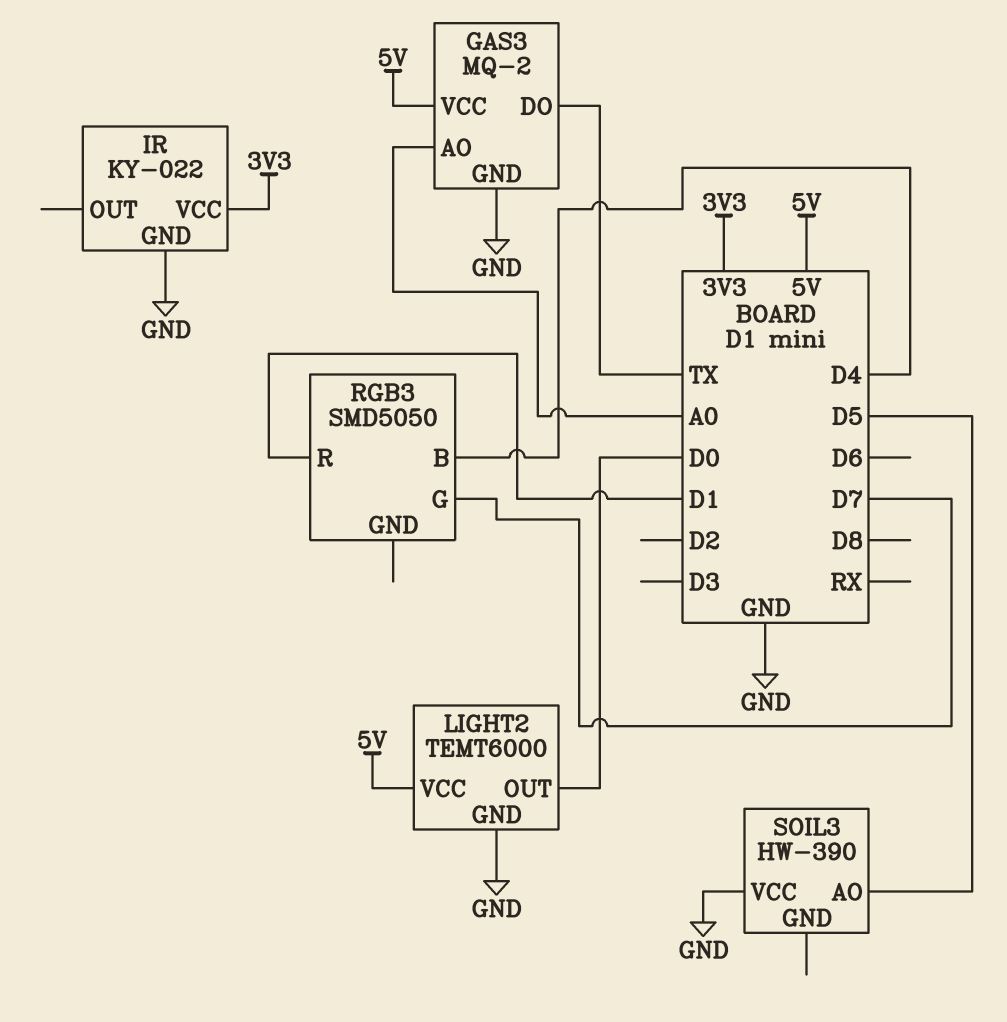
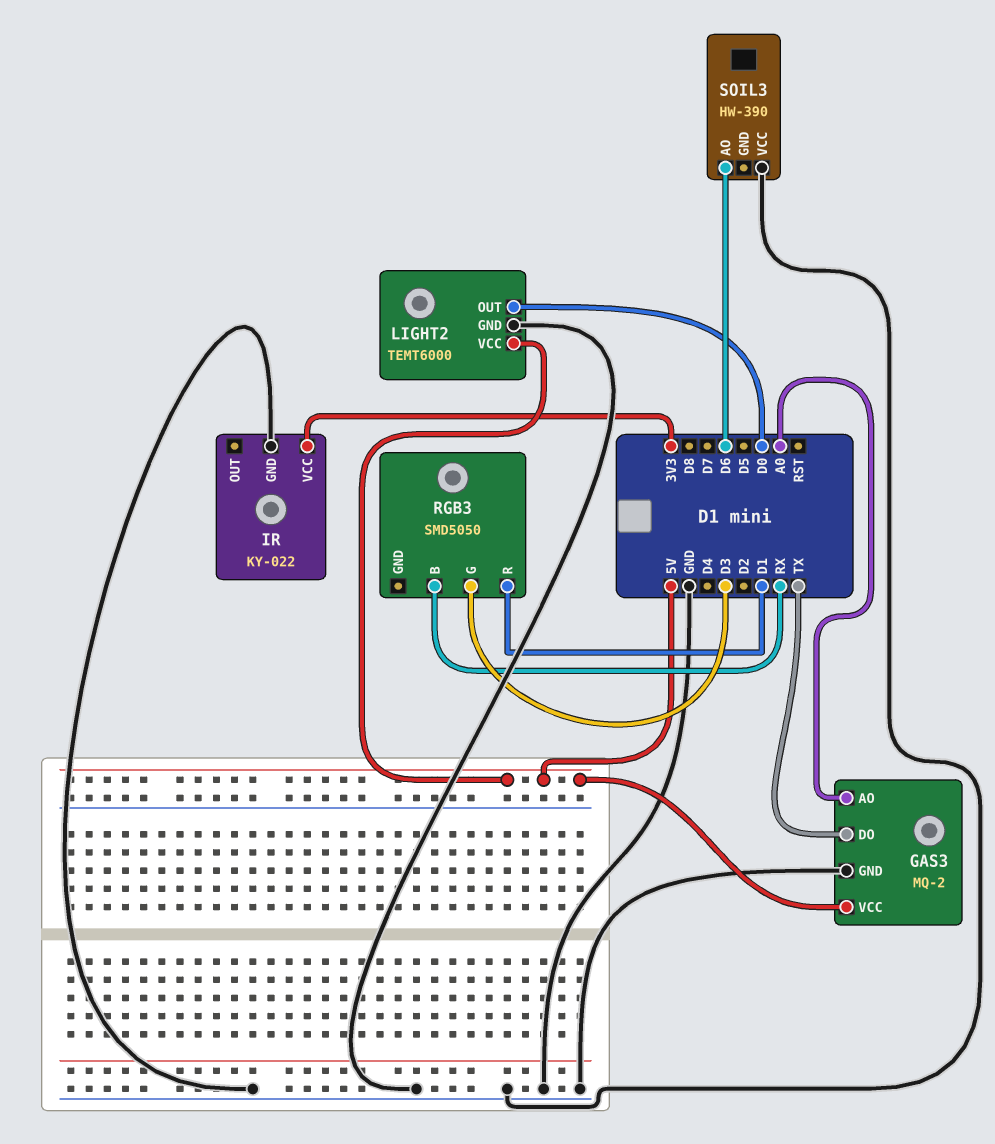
RGB3 pin B: D4 -> RX
RGB3 pin G: D7 -> D3
SOIL3 pin AO: D5 -> D6

